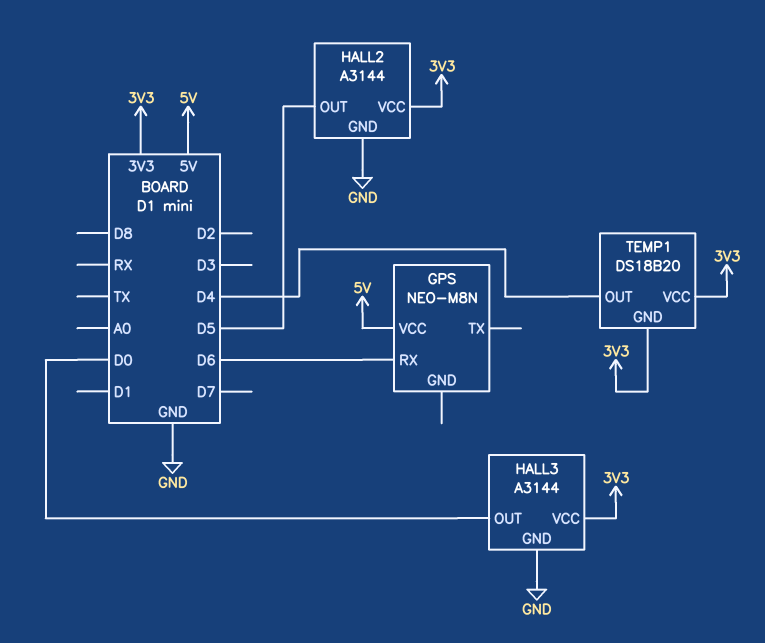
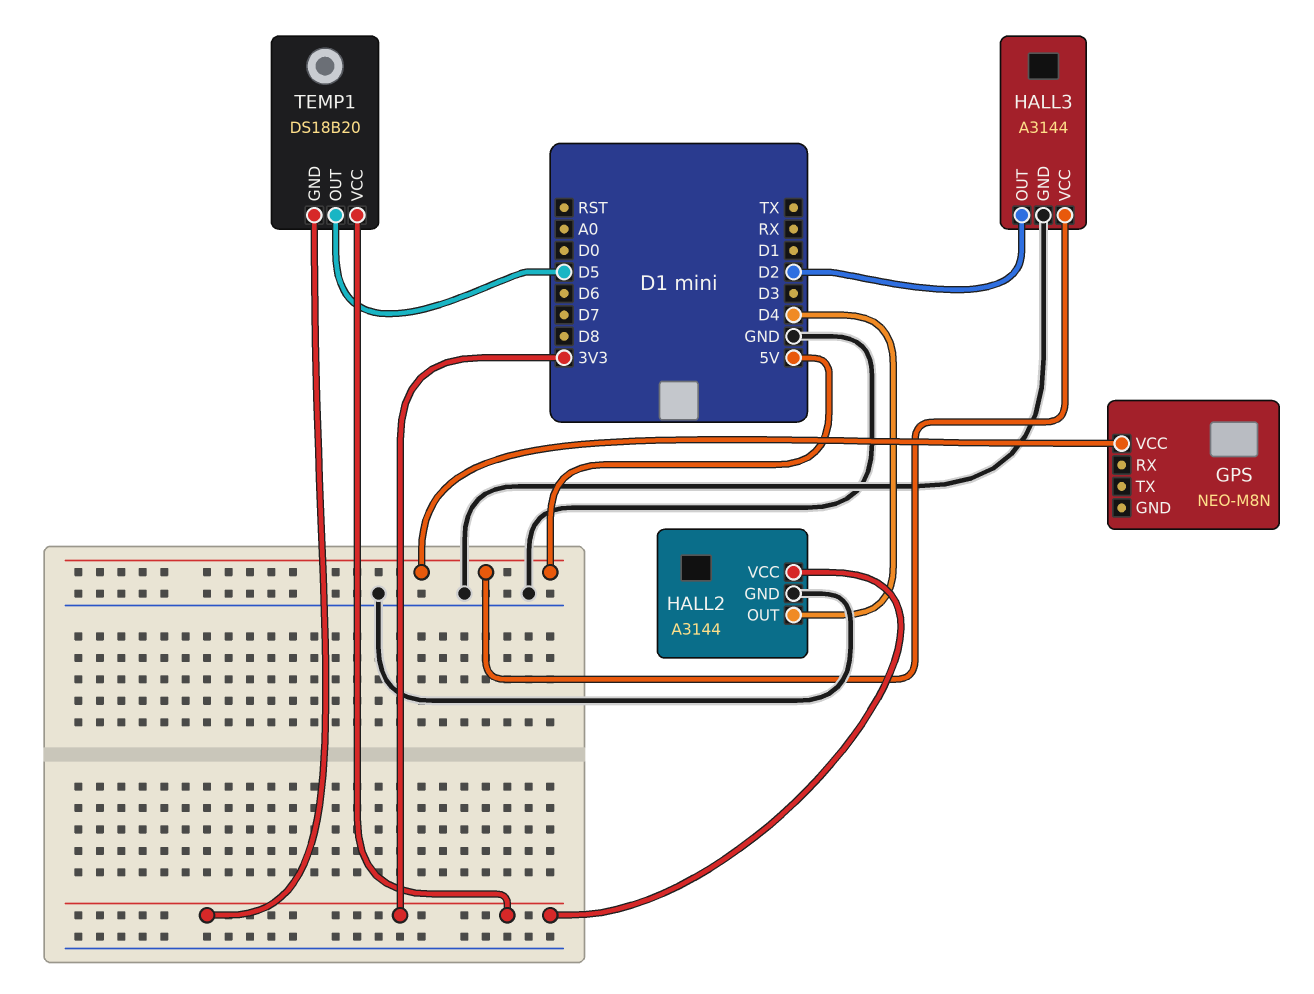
GPS pin RX: D6 -> none
HALL2 pin OUT: D5 -> D4
HALL3 pin OUT: D0 -> D2
HALL3 pin VCC: 3V3 -> 5V
TEMP1 pin OUT: D4 -> D5

